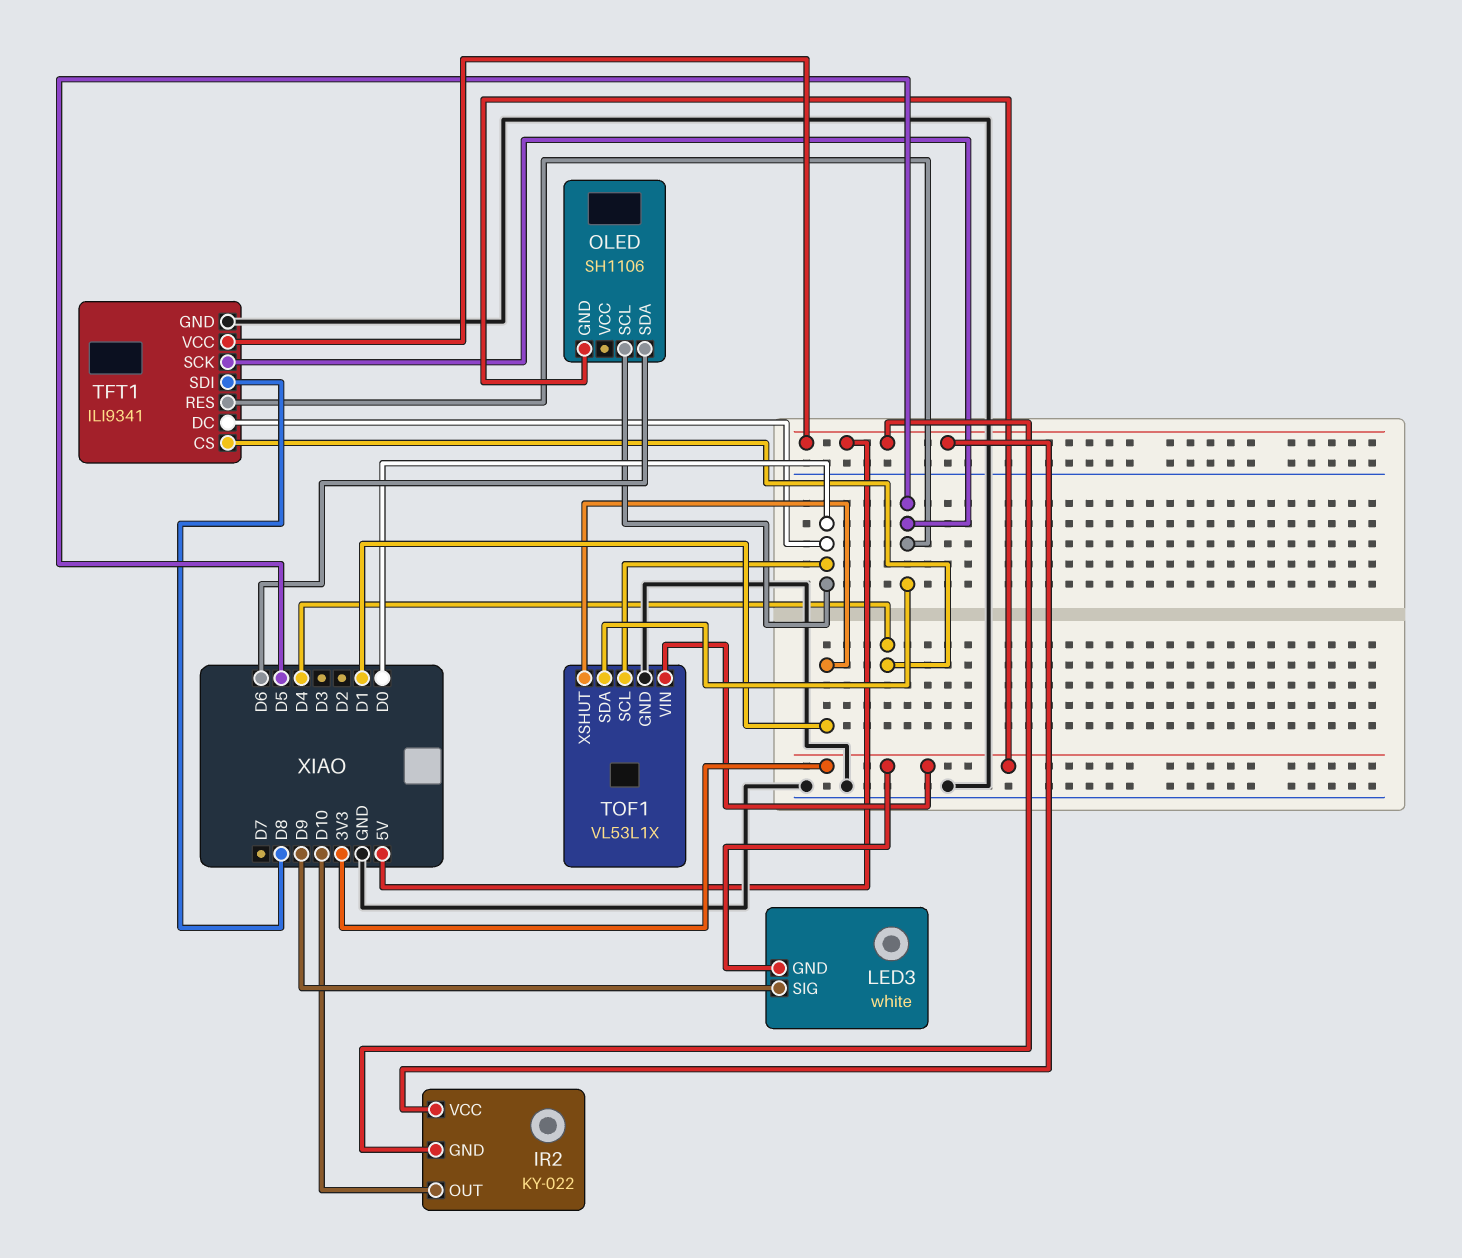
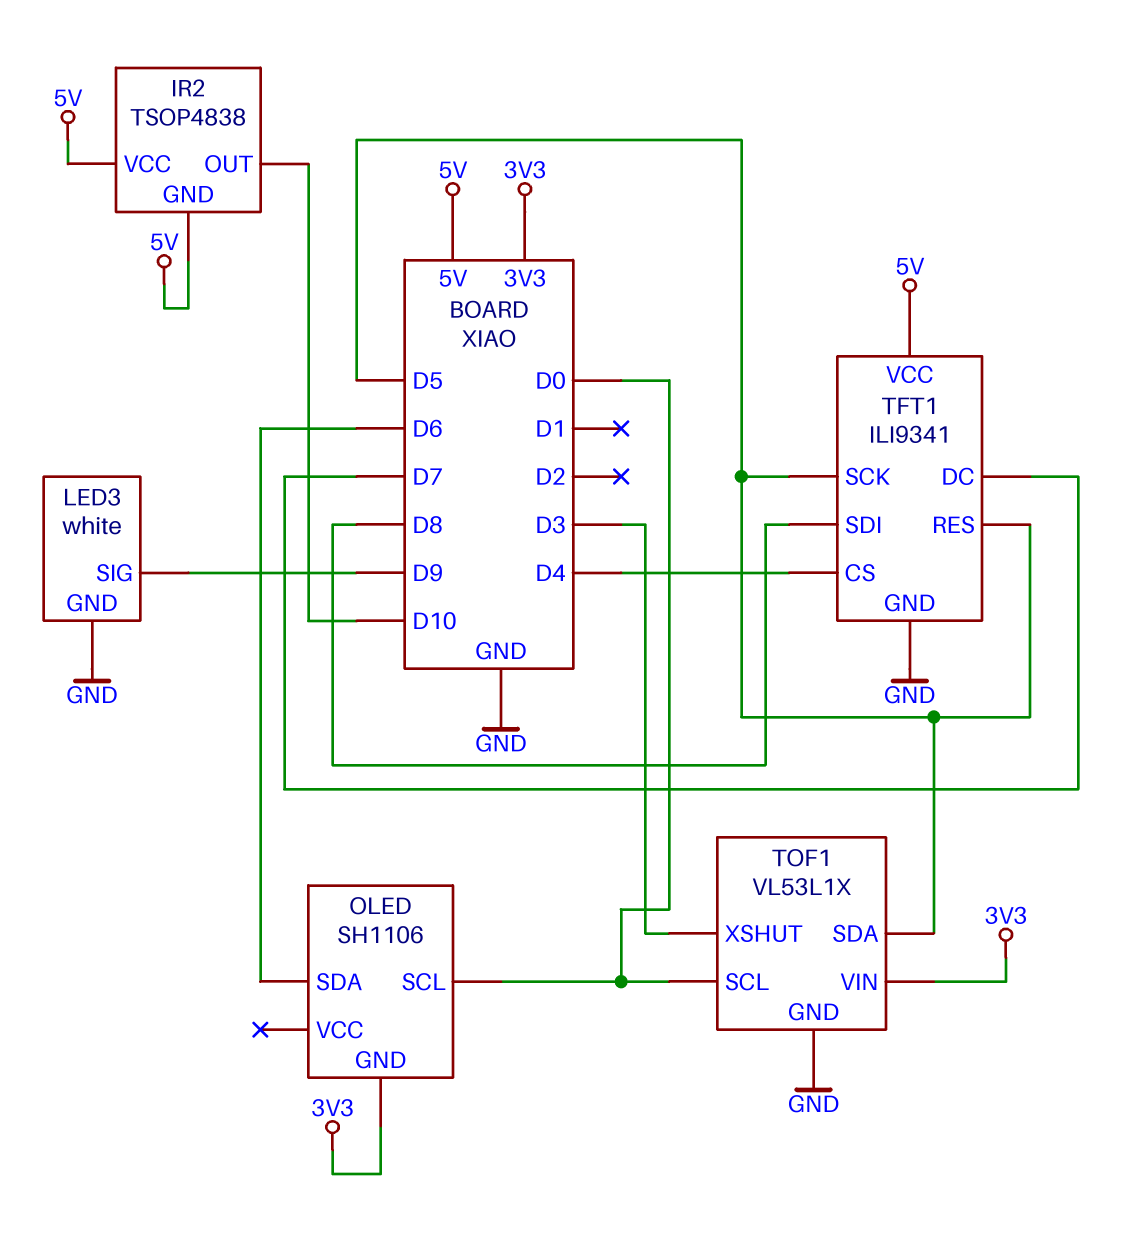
IR2: KY-022 -> TSOP4838
LED3 pin GND: 3V3 -> GND
TFT1 pin DC: D0 -> D7
TOF1 pin XSHUT: D1 -> D3

